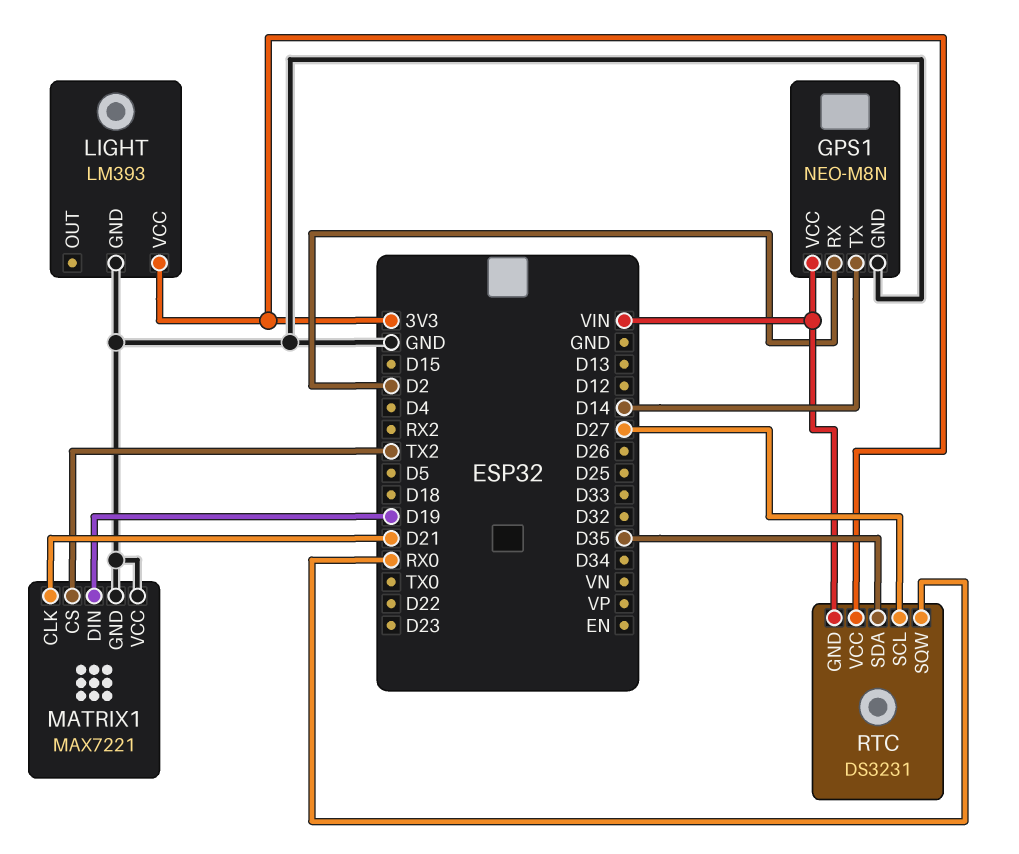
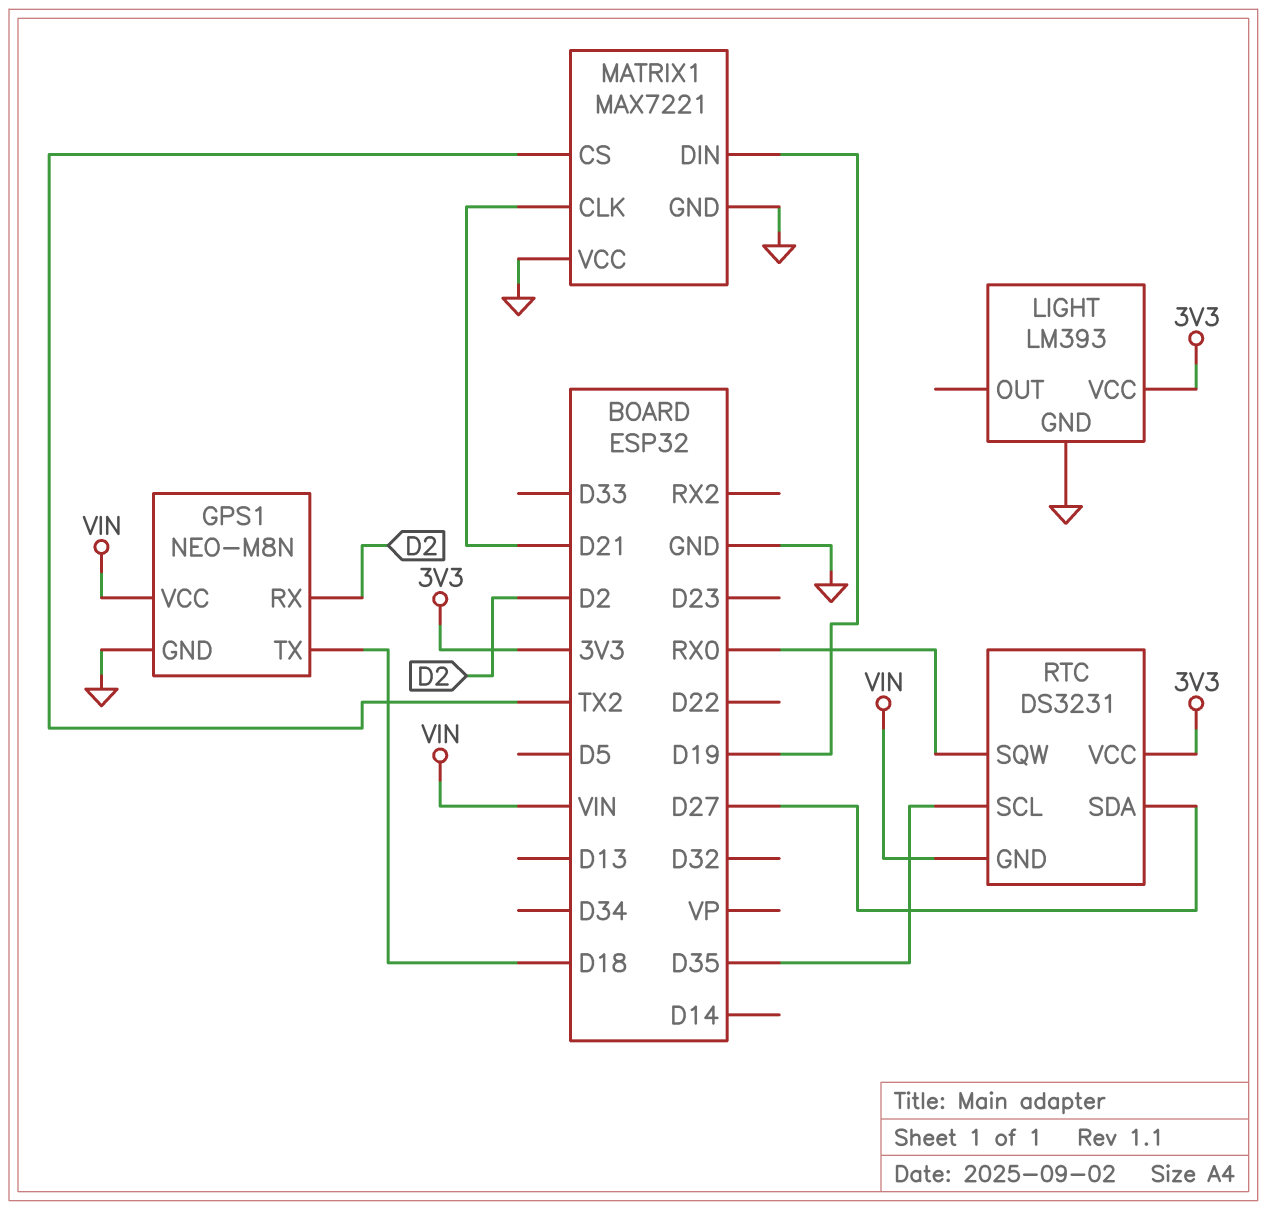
GPS1 pin TX: D14 -> D18
RTC pin SCL: D27 -> D35
RTC pin SDA: D35 -> D27

